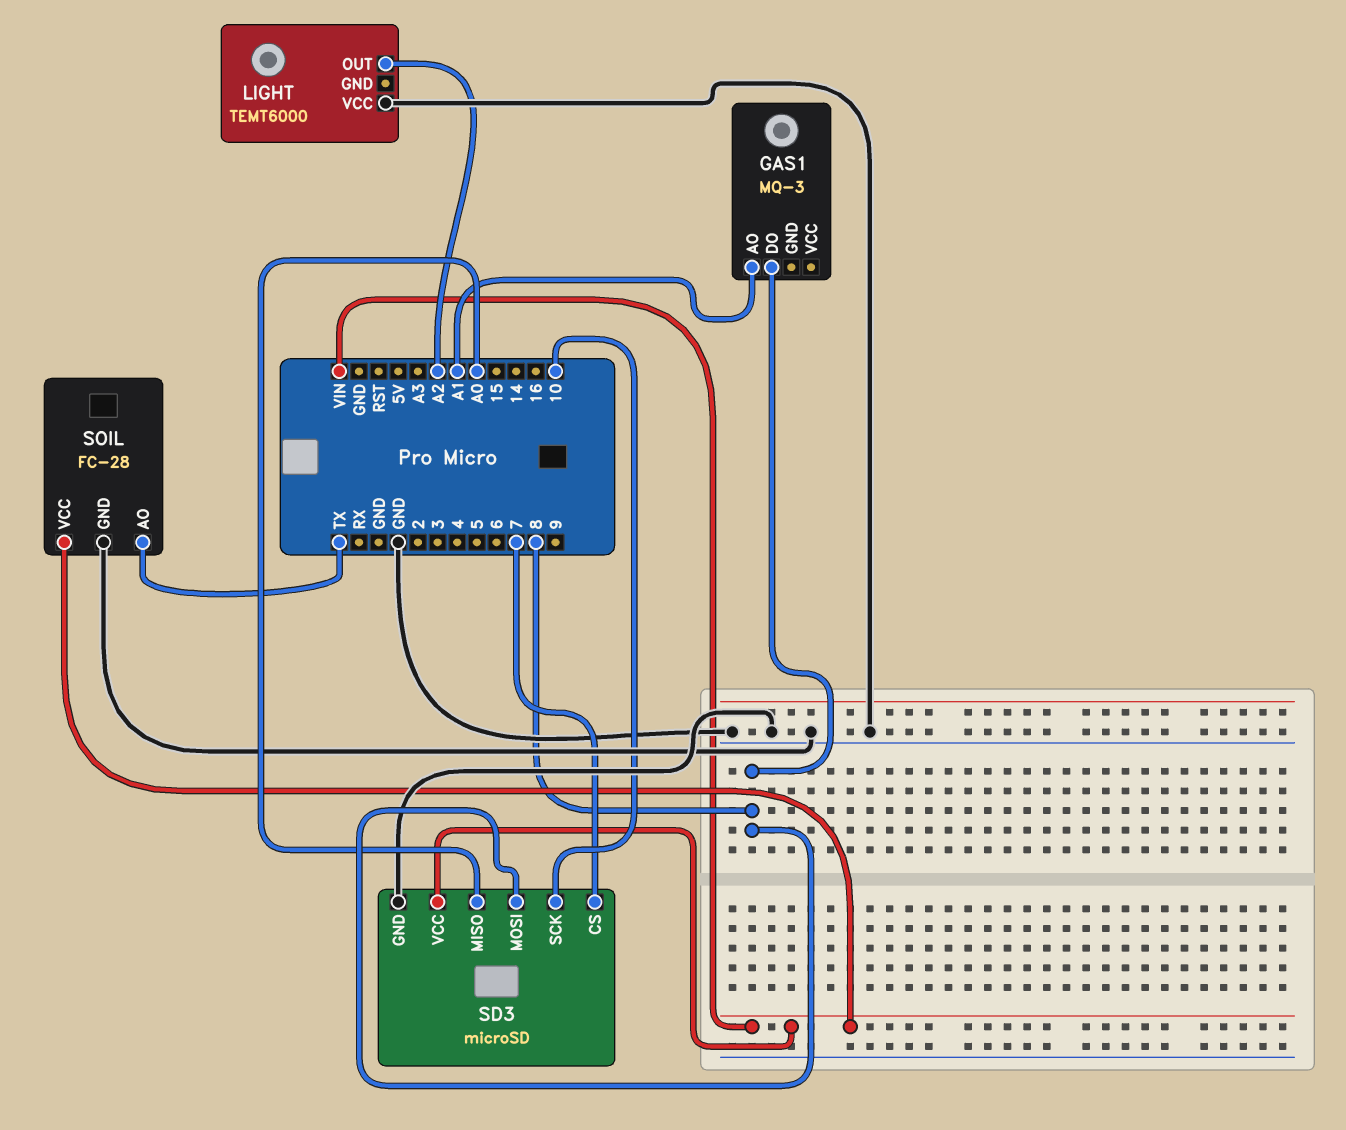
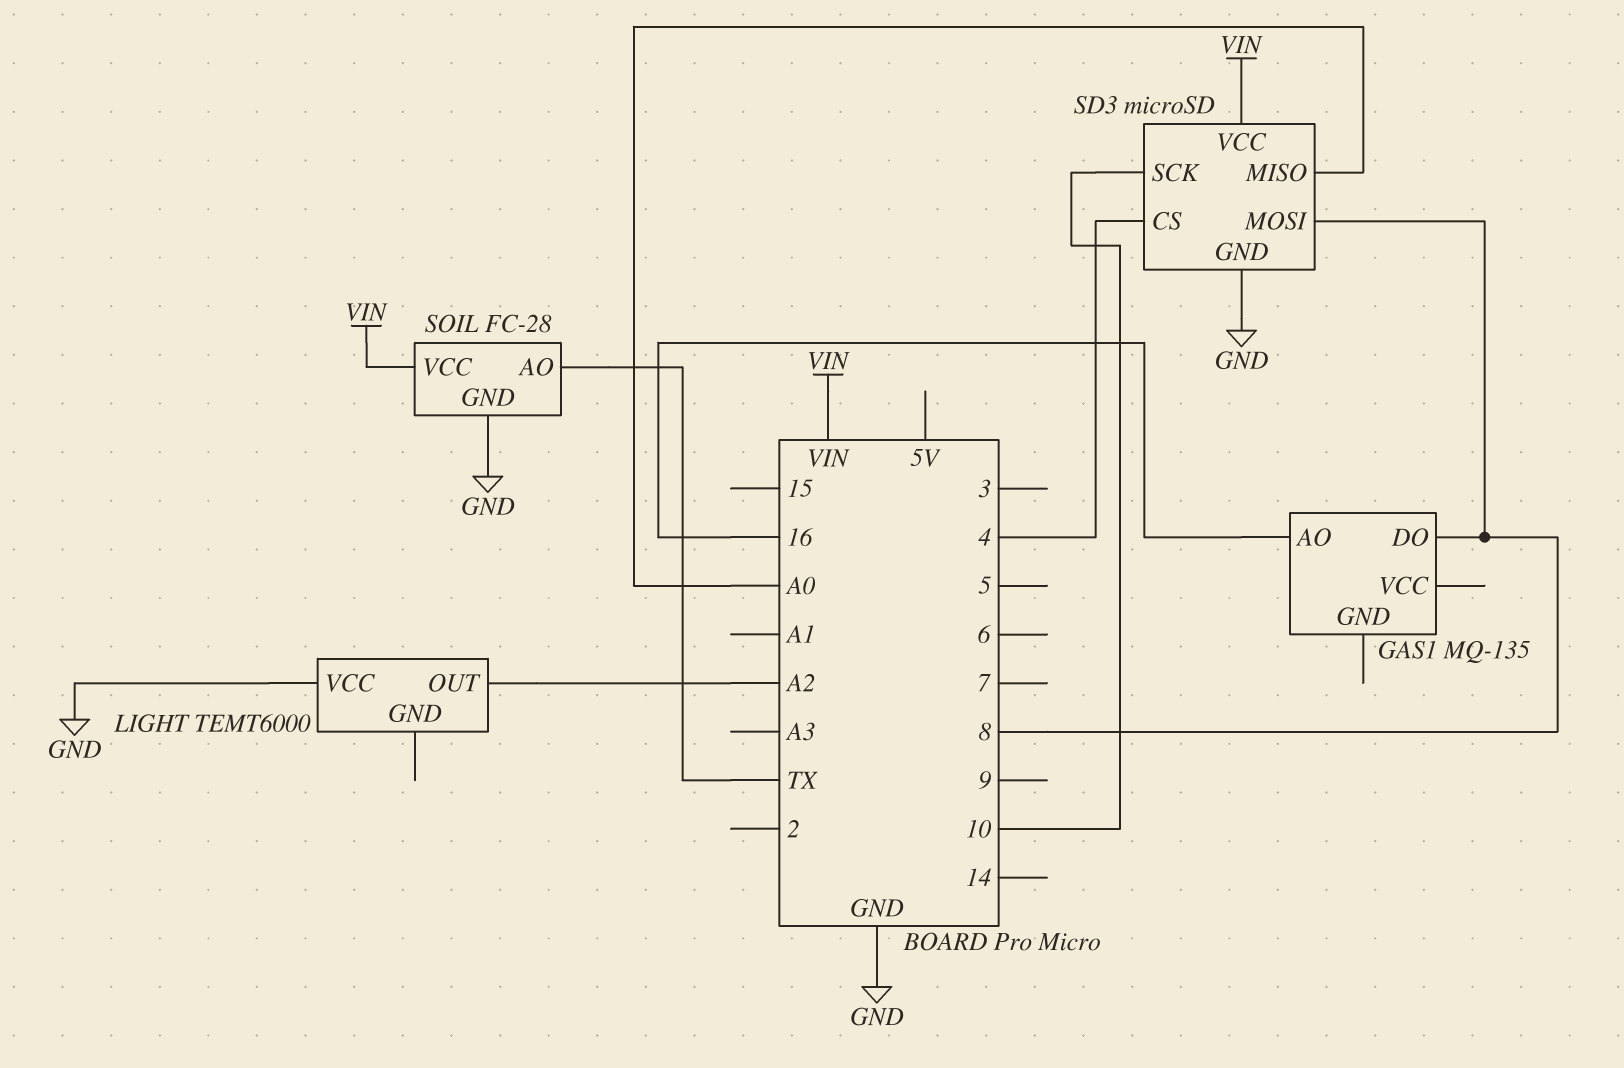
GAS1: MQ-3 -> MQ-135
GAS1 pin AO: A1 -> 16
SD3 pin CS: 7 -> 4

